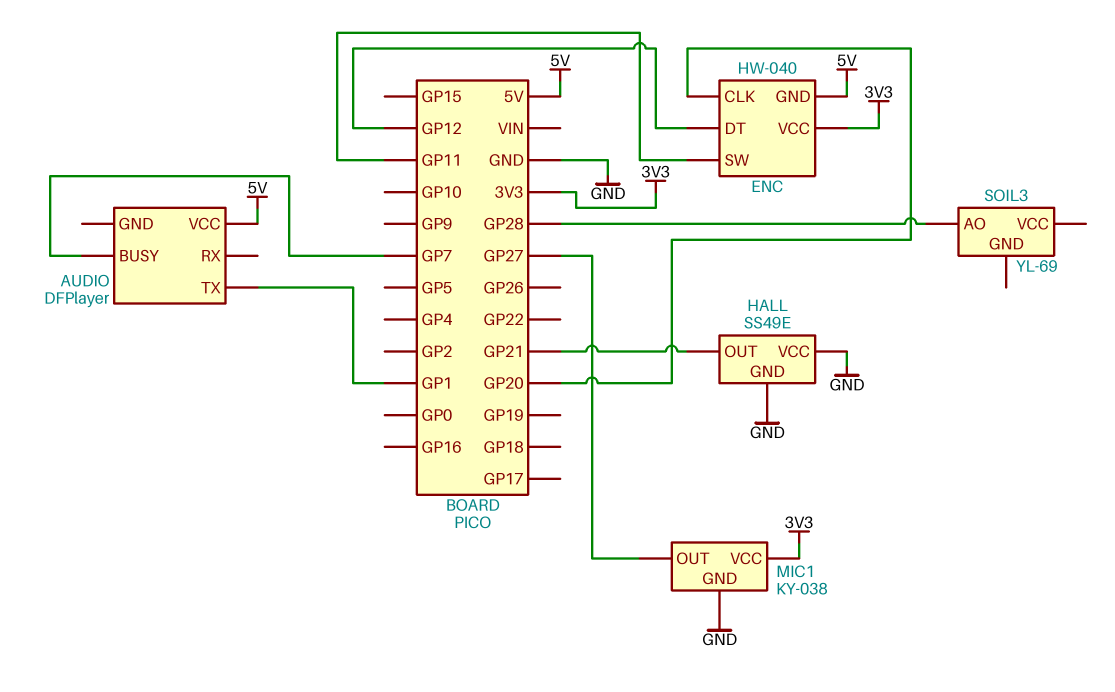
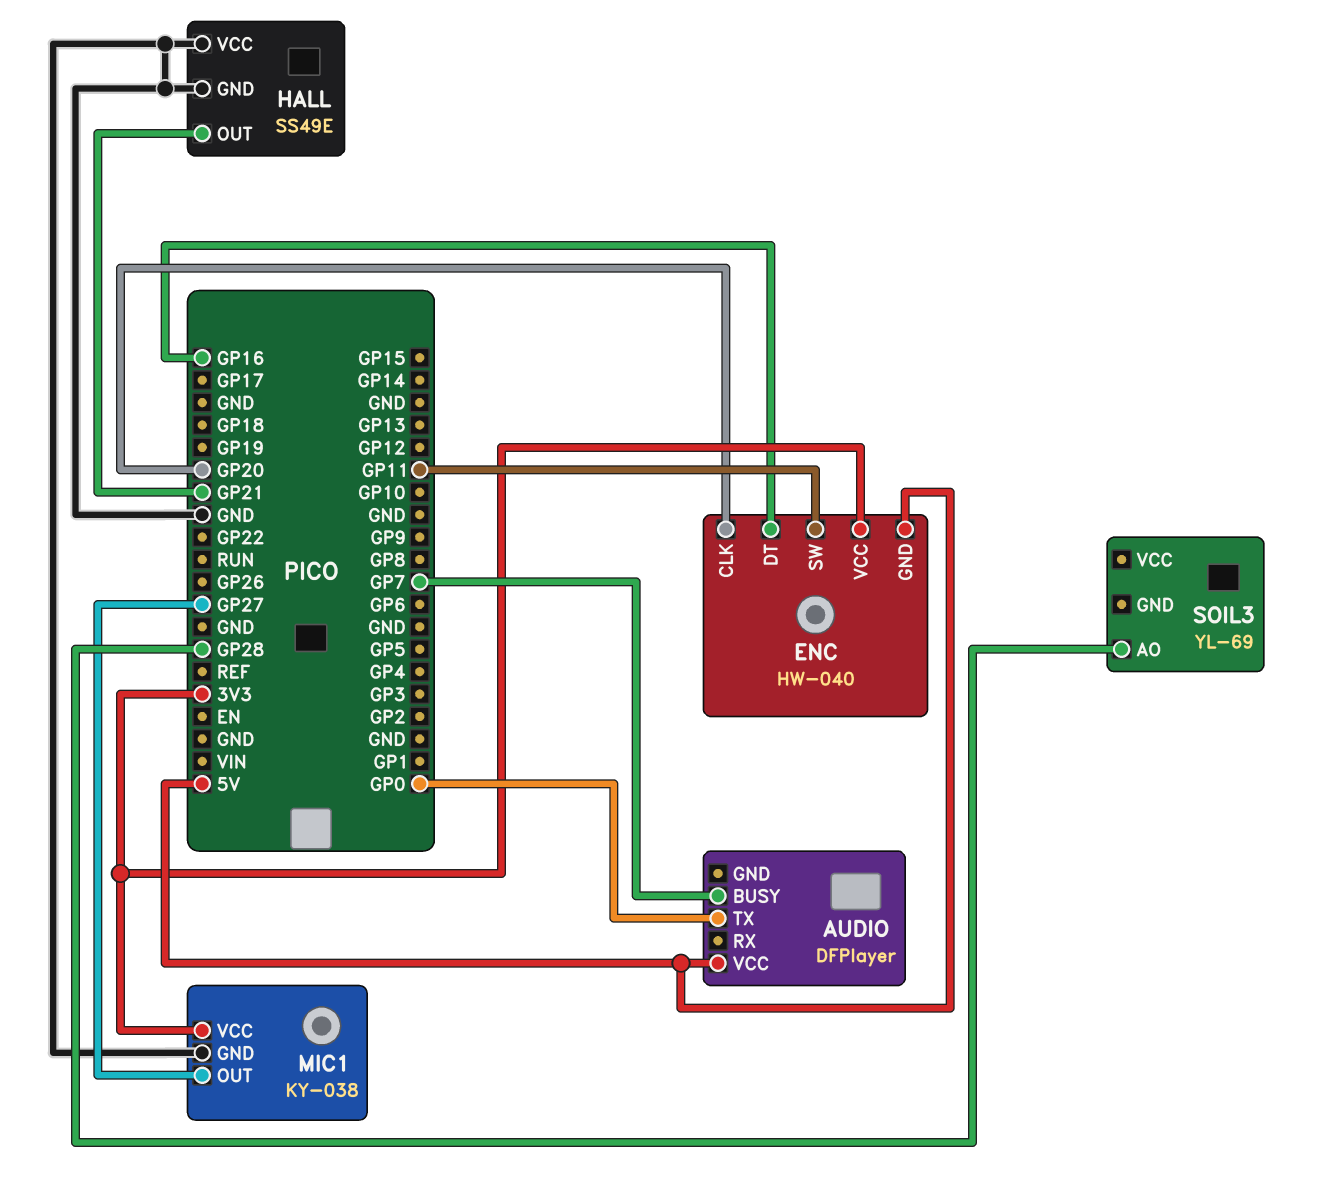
AUDIO pin TX: GP1 -> GP0
ENC pin DT: GP12 -> GP16

